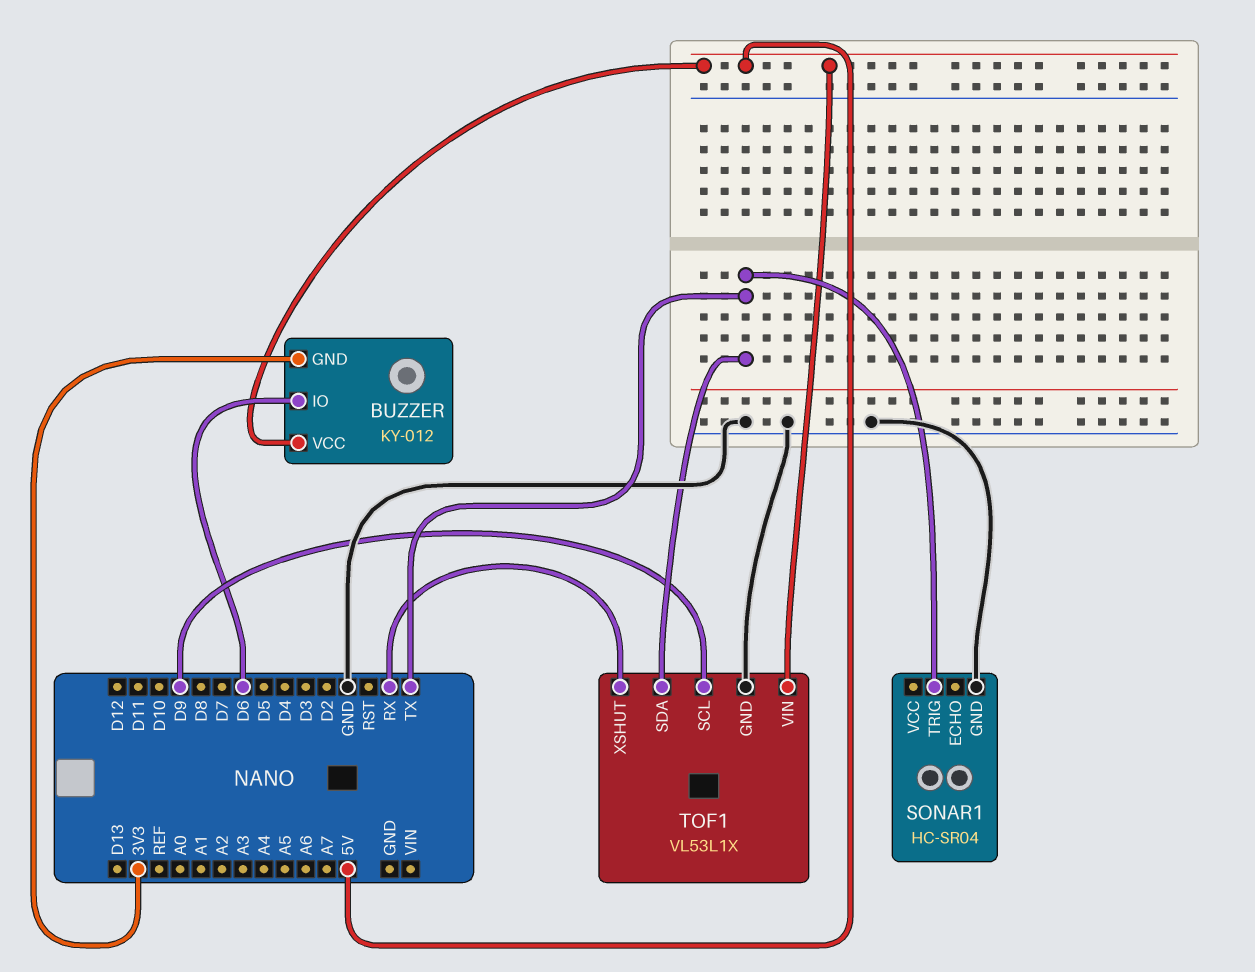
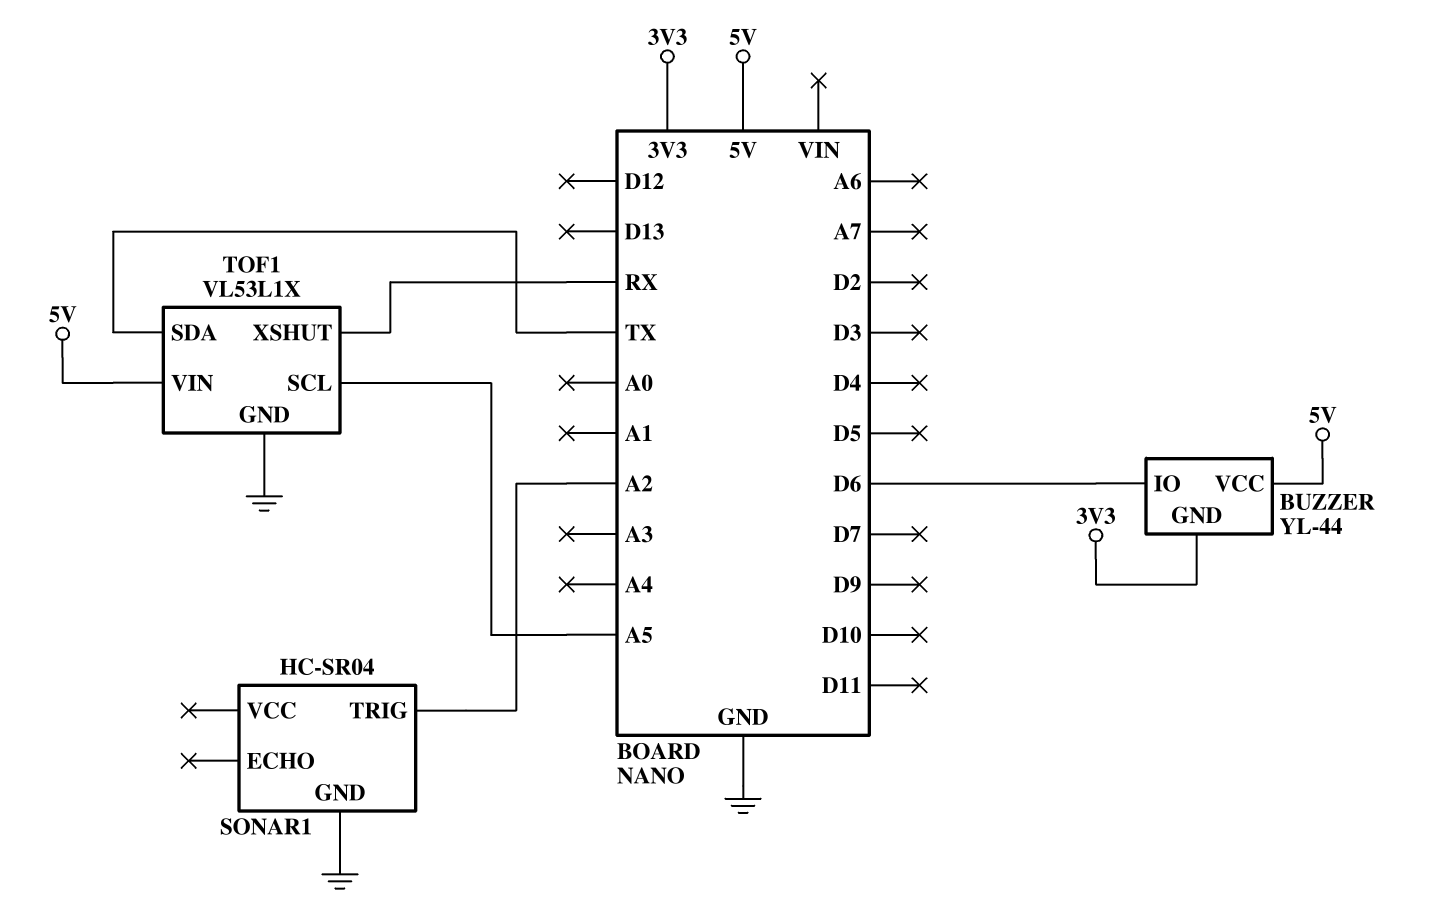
BUZZER: KY-012 -> YL-44
SONAR1 pin TRIG: TX -> A2
TOF1 pin SCL: D9 -> A5

